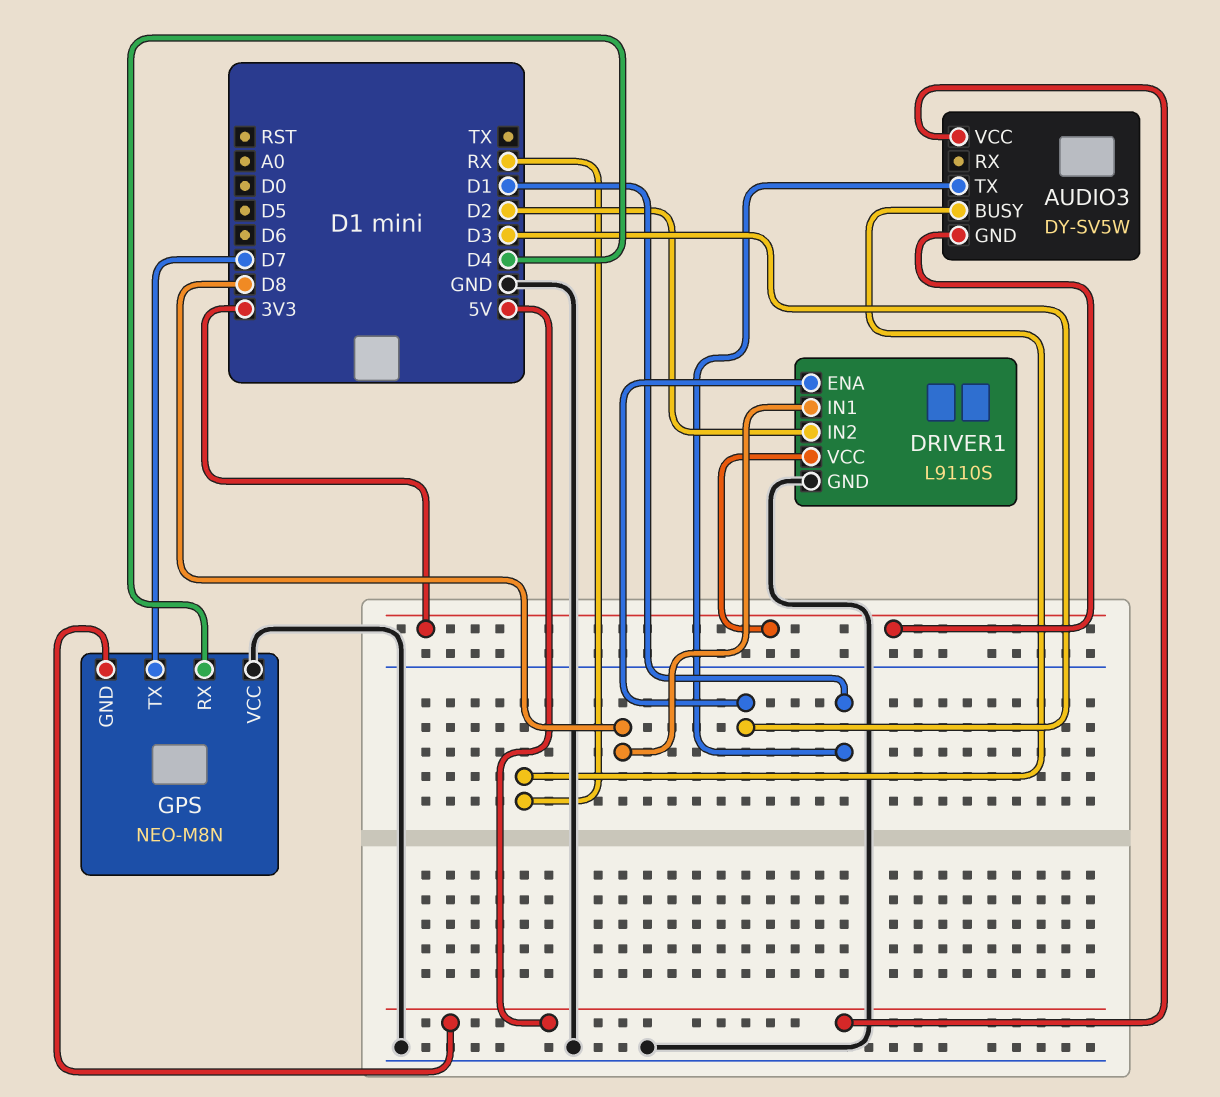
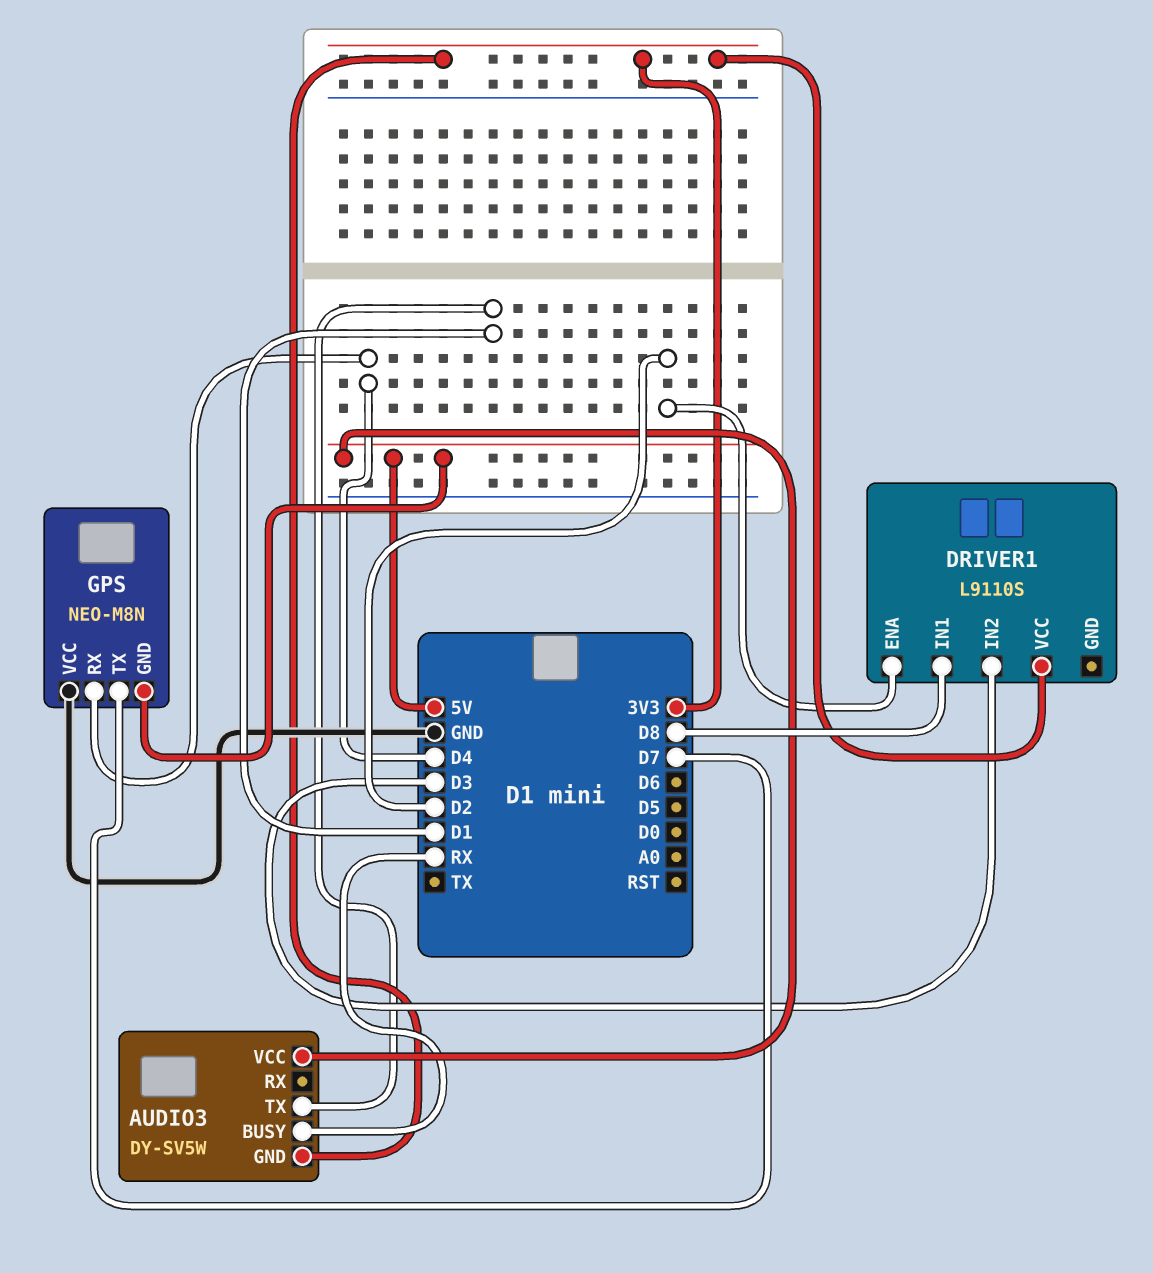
DRIVER1 pin ENA: D3 -> D2
DRIVER1 pin GND: GND -> none
DRIVER1 pin IN2: D2 -> D3

